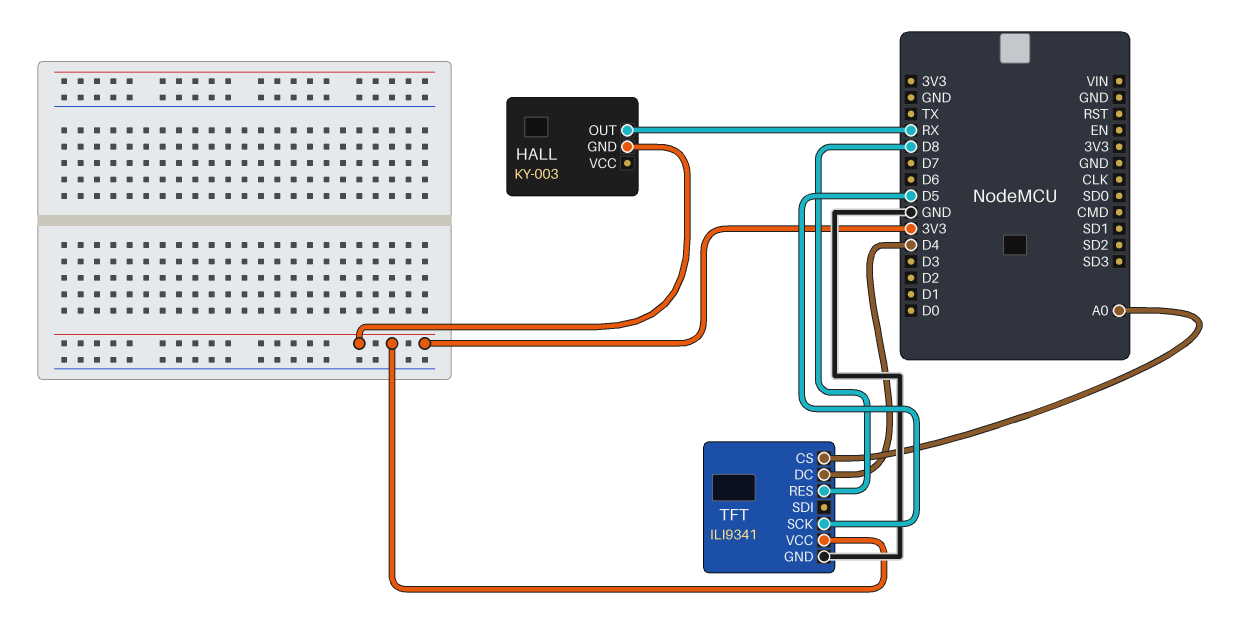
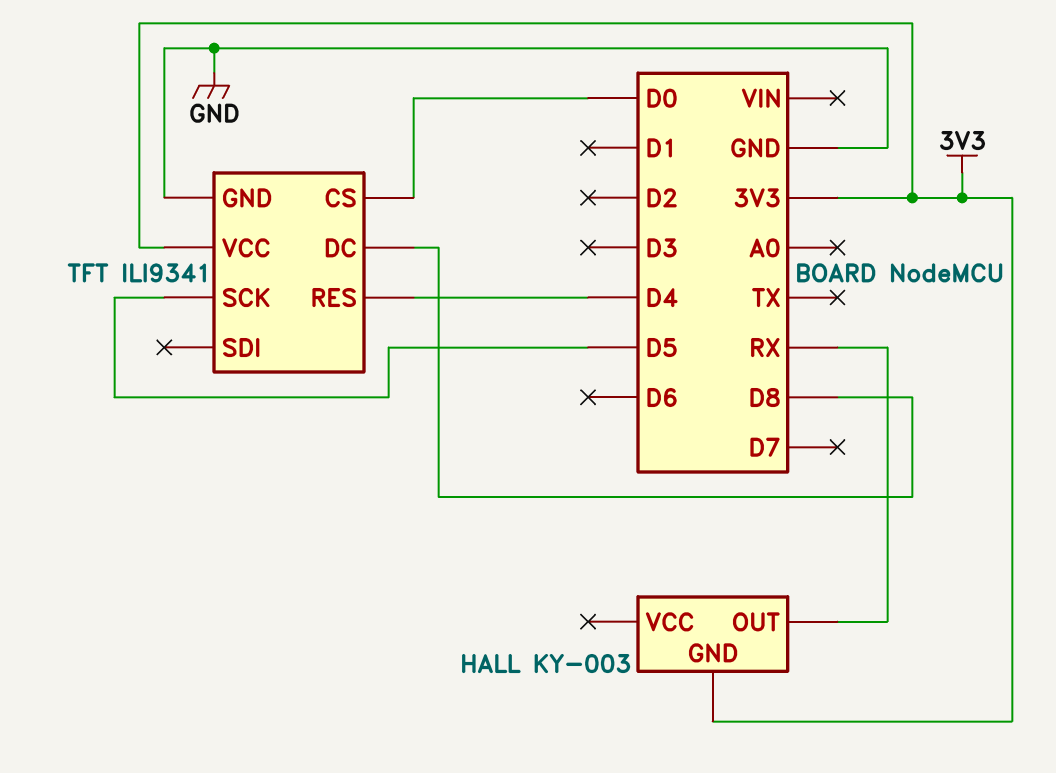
TFT pin CS: A0 -> D0
TFT pin DC: D4 -> D8
TFT pin RES: D8 -> D4

